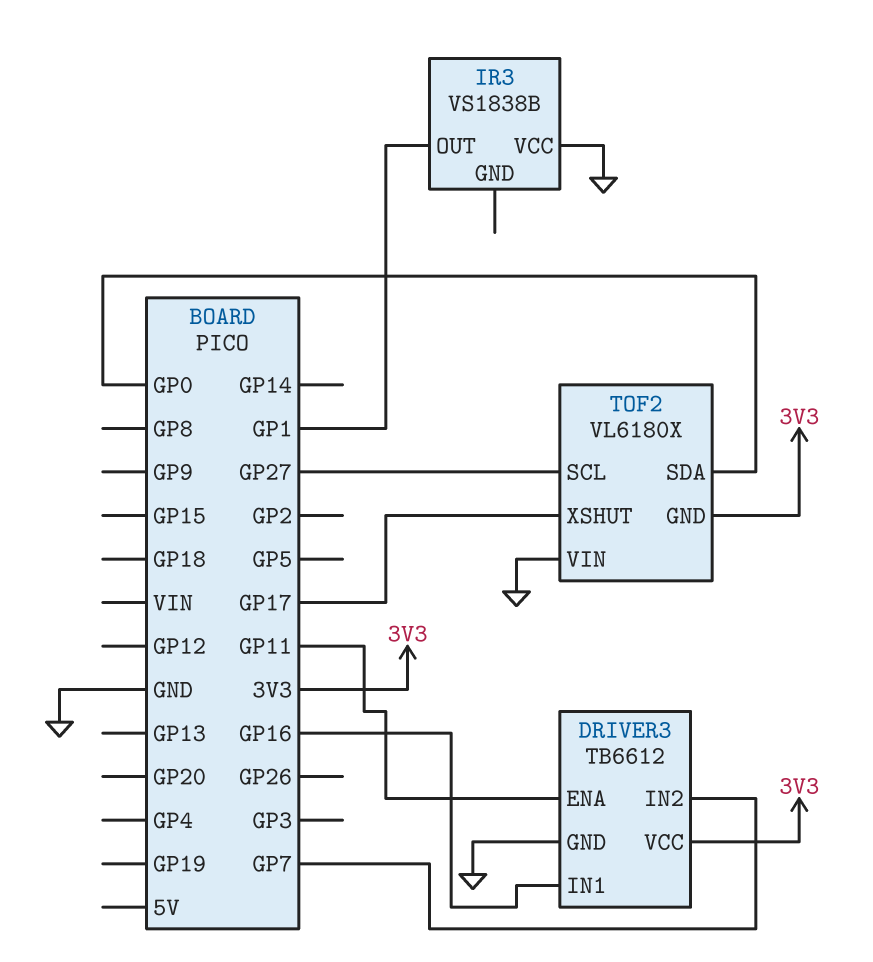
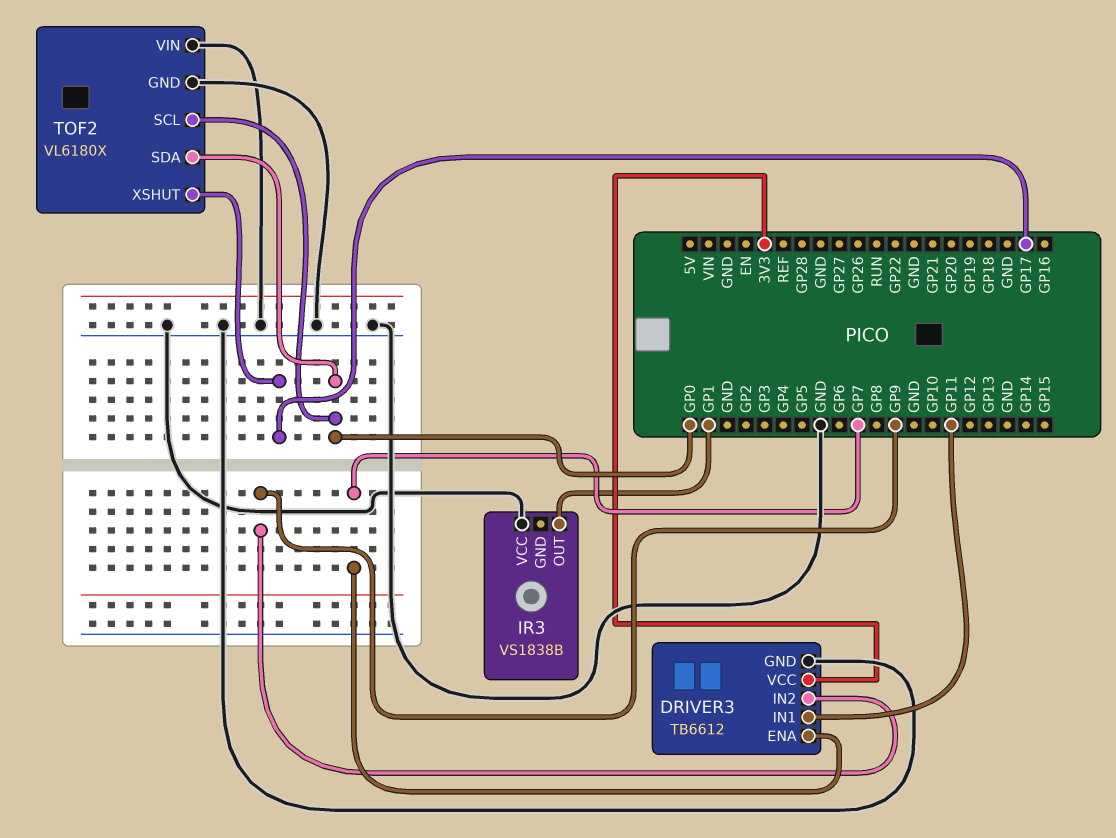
DRIVER3 pin ENA: GP11 -> GP7
DRIVER3 pin IN1: GP16 -> GP11
DRIVER3 pin IN2: GP7 -> GP9
TOF2 pin GND: 3V3 -> GND
TOF2 pin SCL: GP27 -> GP0

